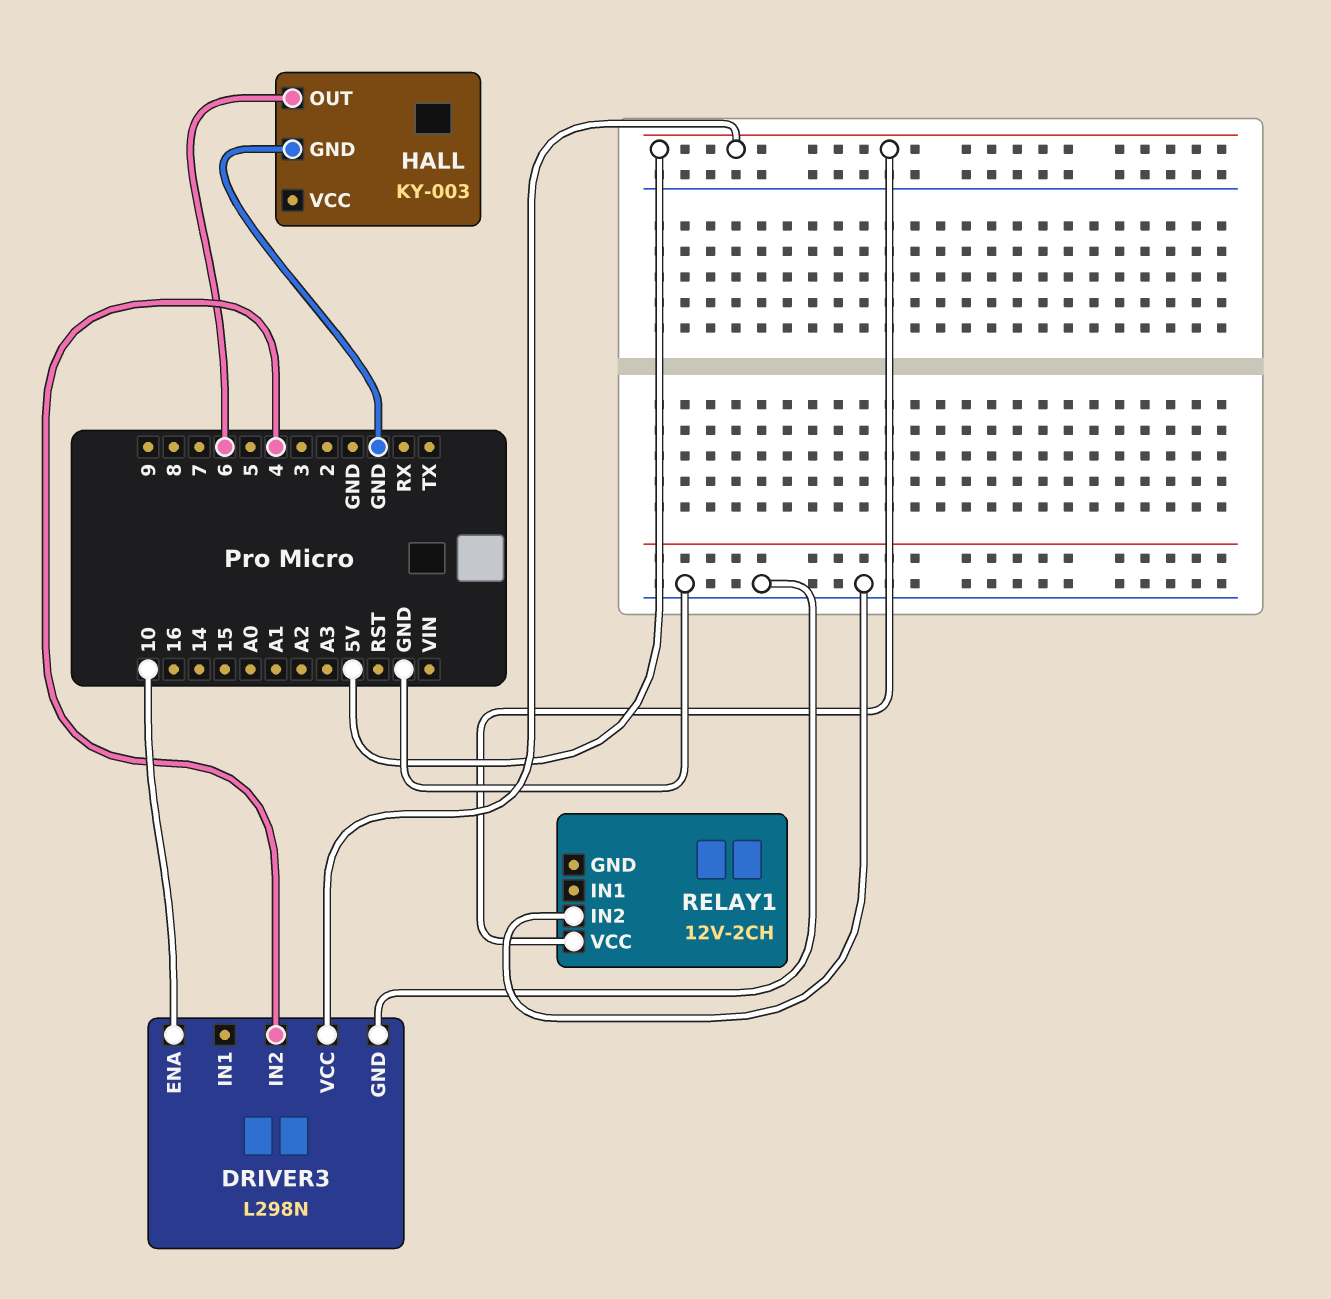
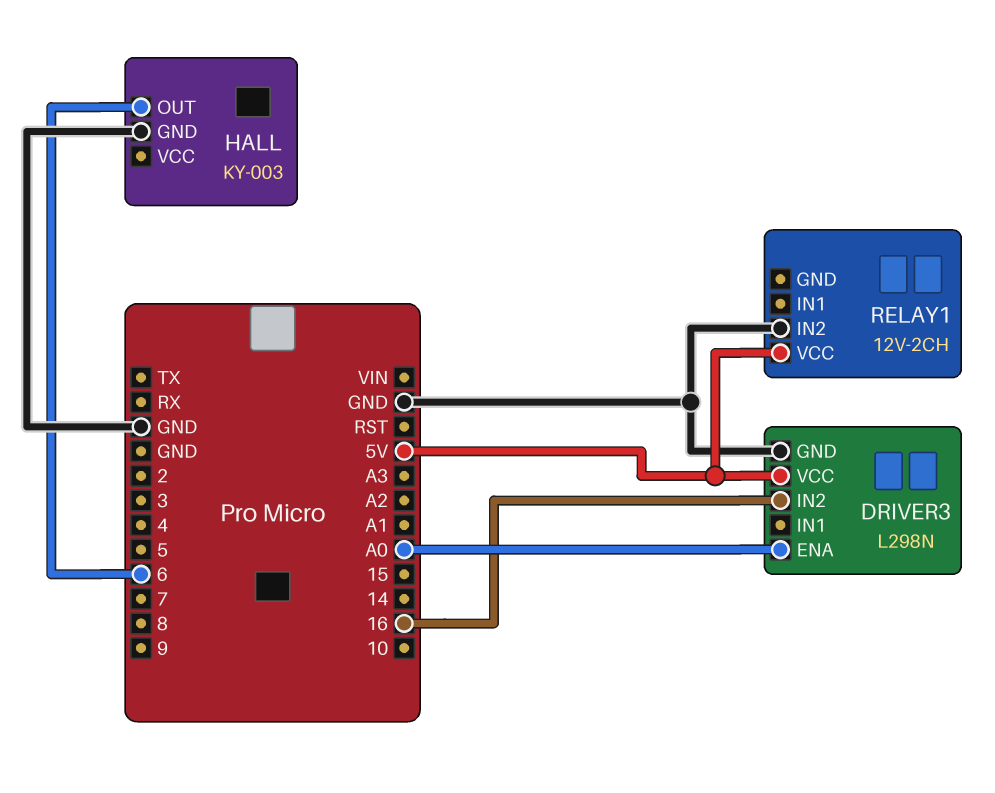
DRIVER3 pin ENA: 10 -> A0
DRIVER3 pin IN2: 4 -> 16

